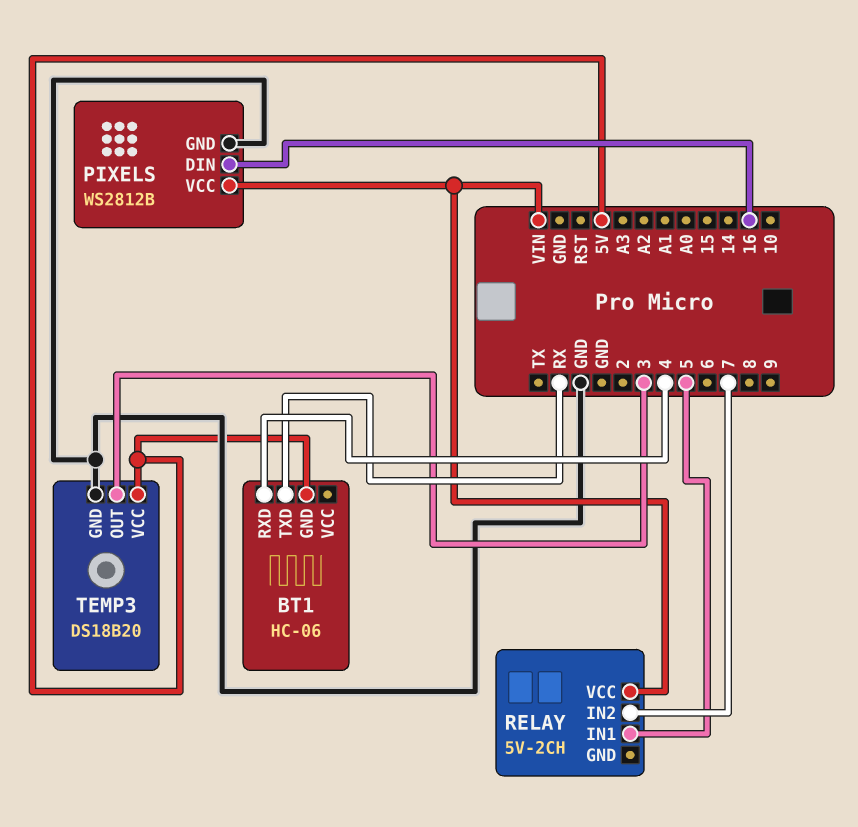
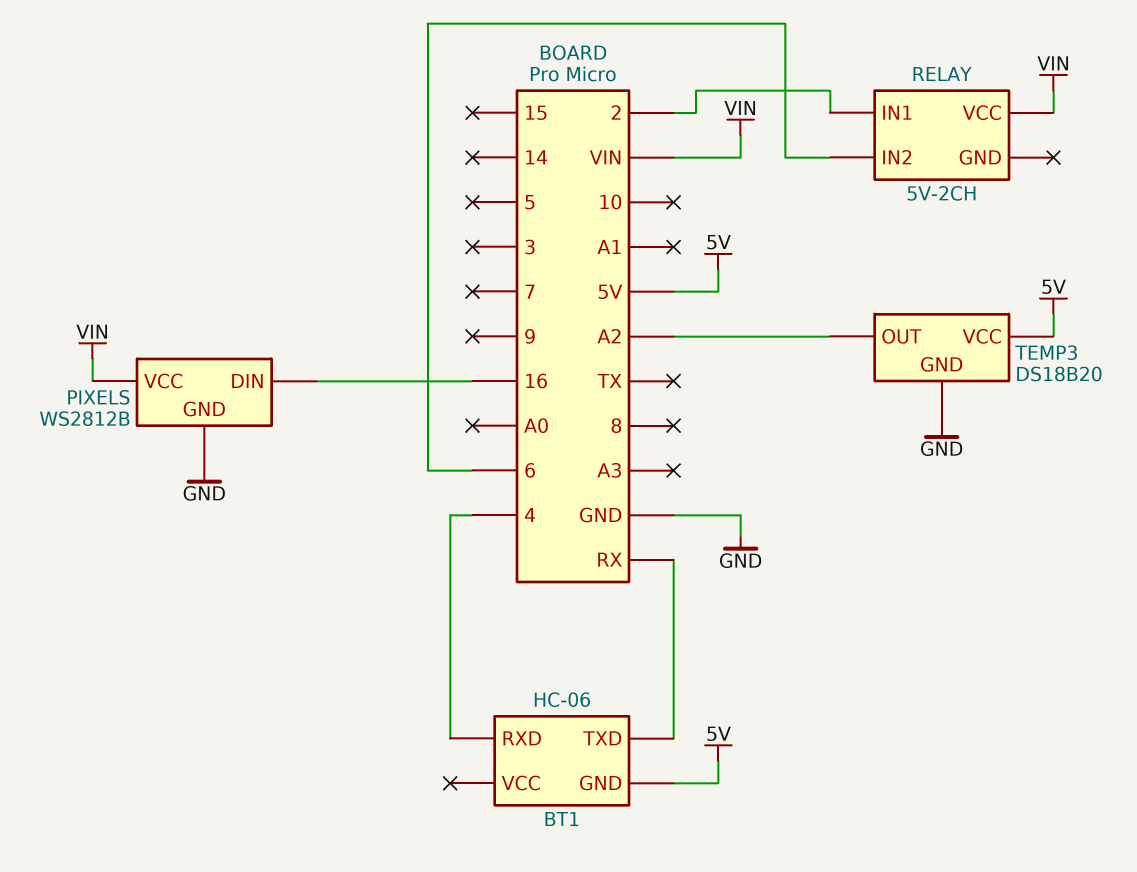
RELAY pin IN1: 5 -> 2
RELAY pin IN2: 7 -> 6
TEMP3 pin OUT: 3 -> A2

